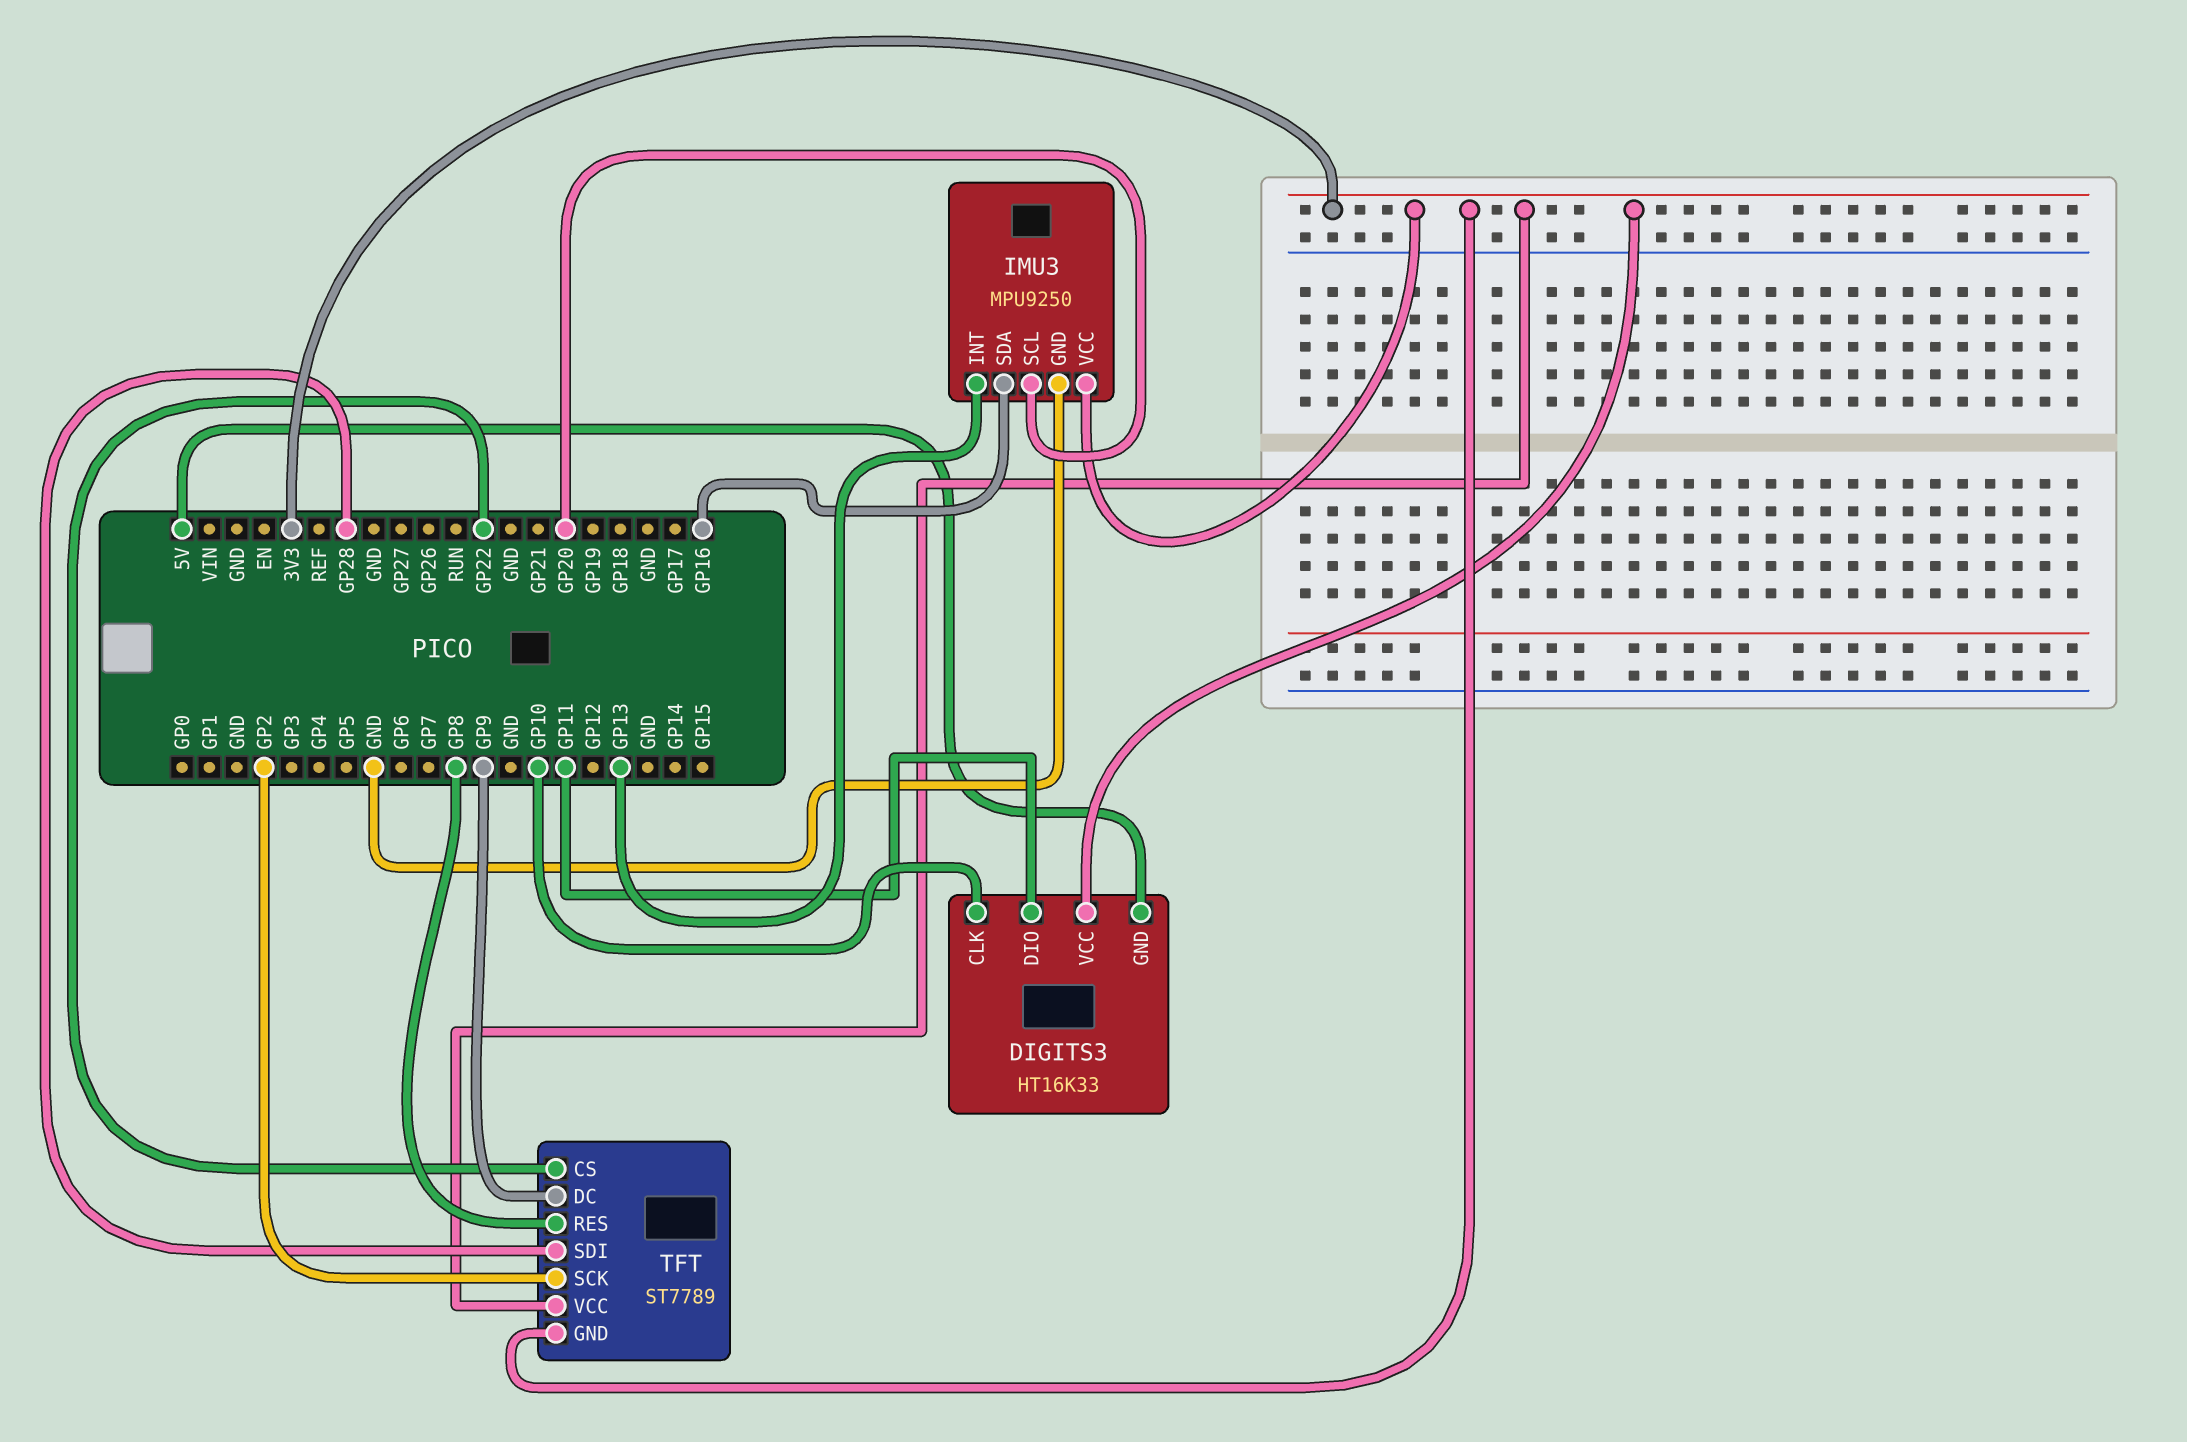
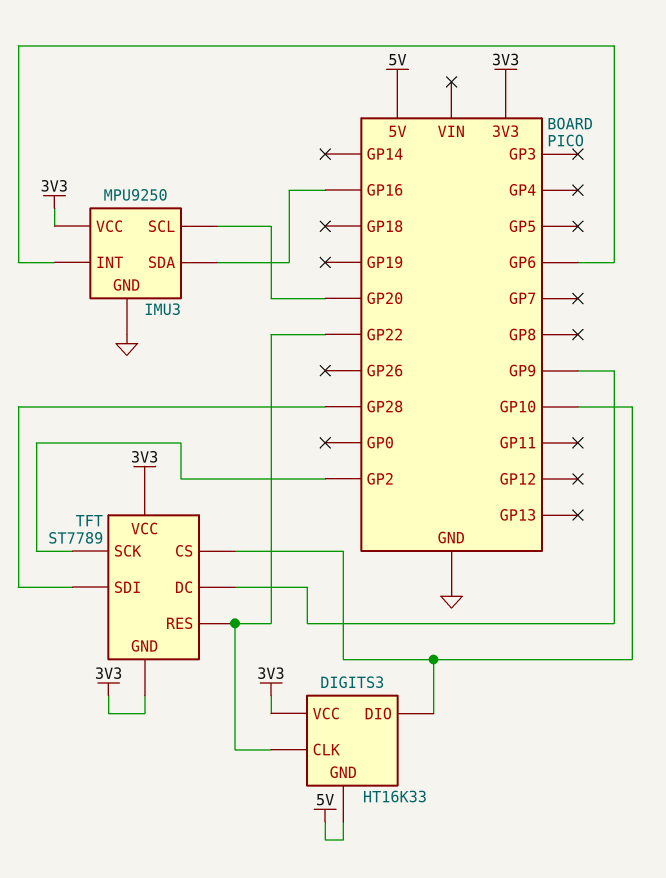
DIGITS3 pin CLK: GP10 -> GP22
DIGITS3 pin DIO: GP11 -> GP10
IMU3 pin INT: GP13 -> GP6
TFT pin CS: GP22 -> GP10
TFT pin RES: GP8 -> GP22

